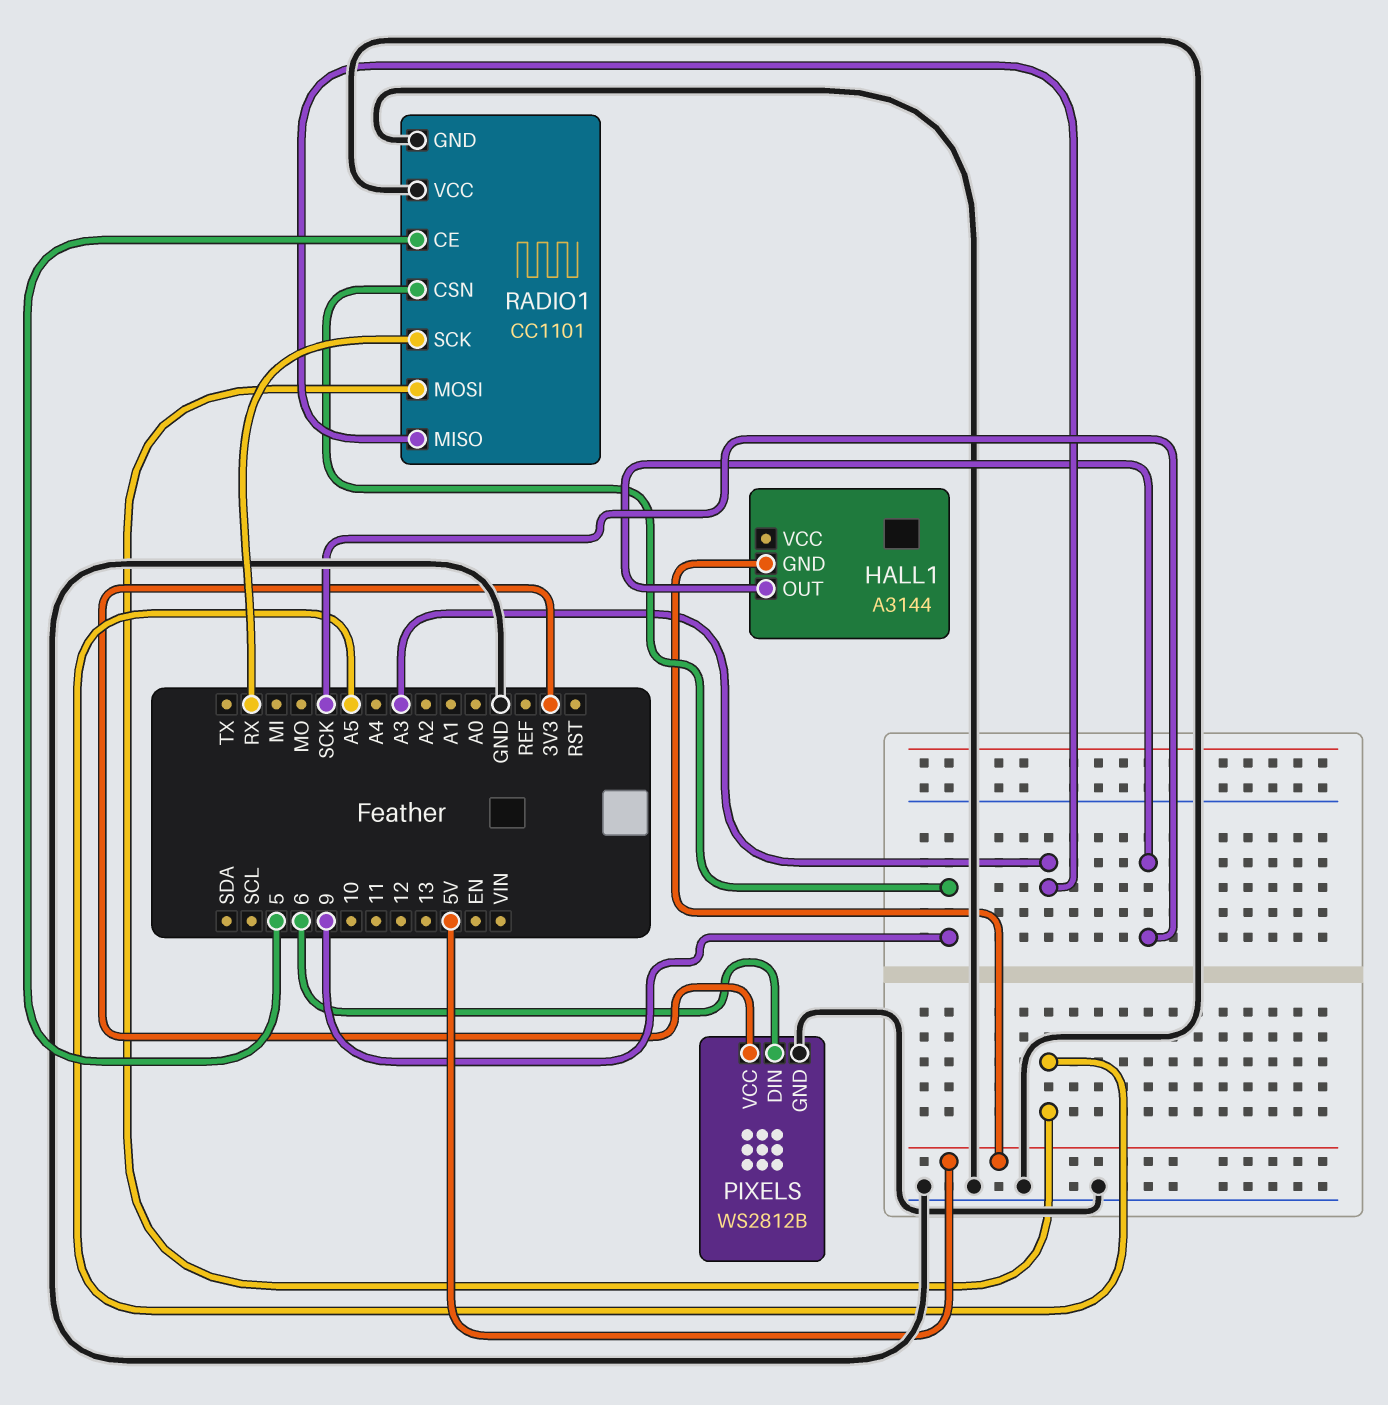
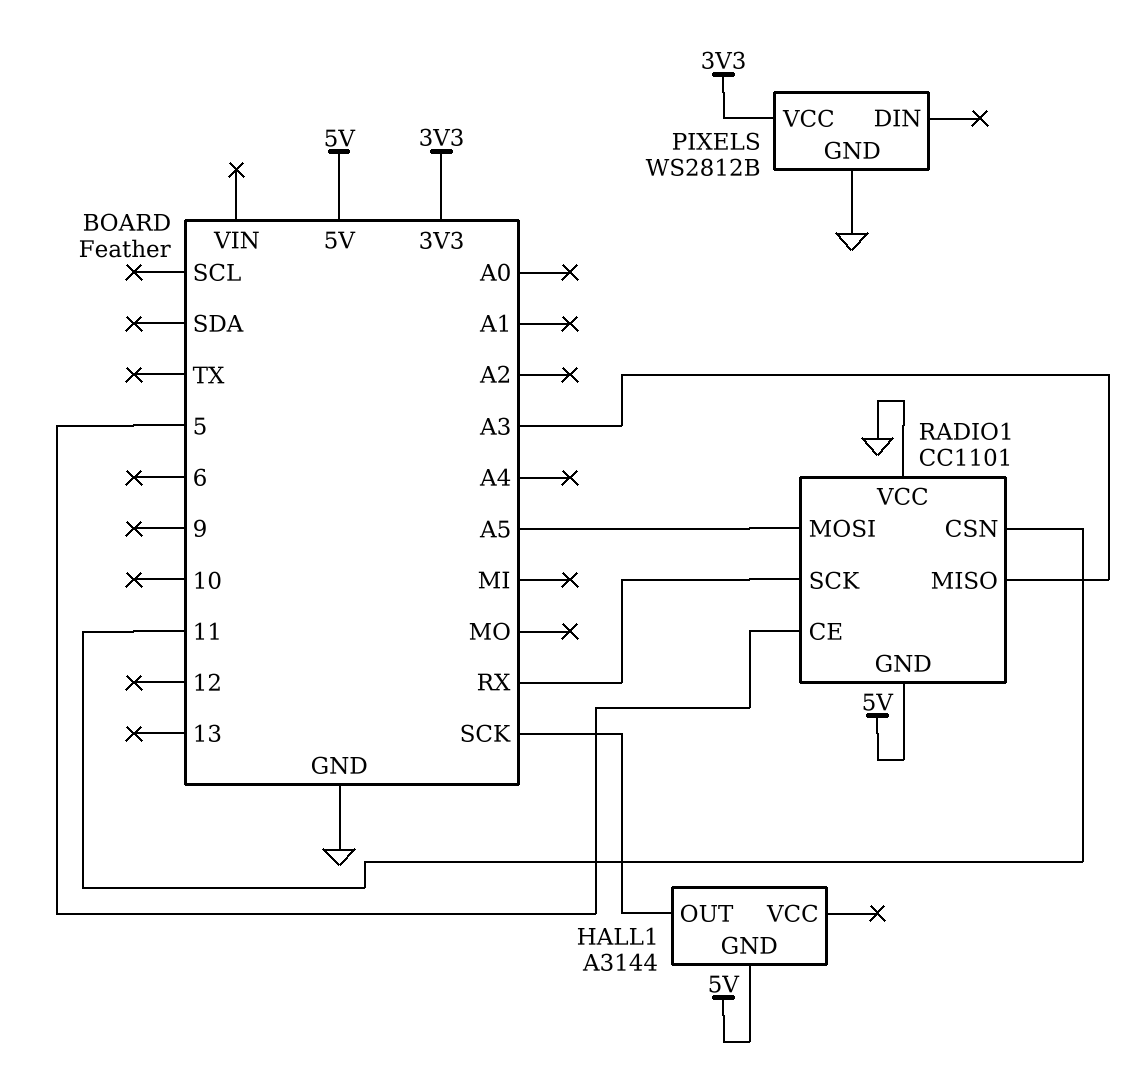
PIXELS pin DIN: 6 -> none
RADIO1 pin CSN: 9 -> 11
RADIO1 pin GND: GND -> 5V

